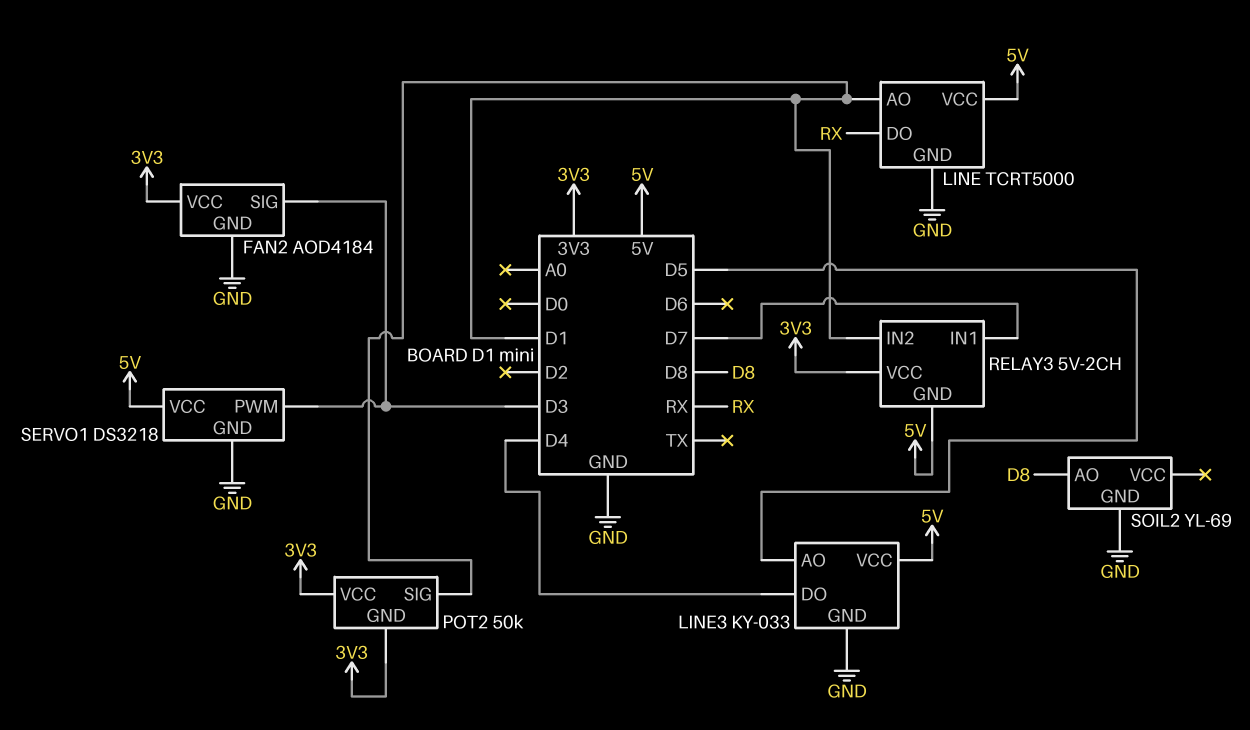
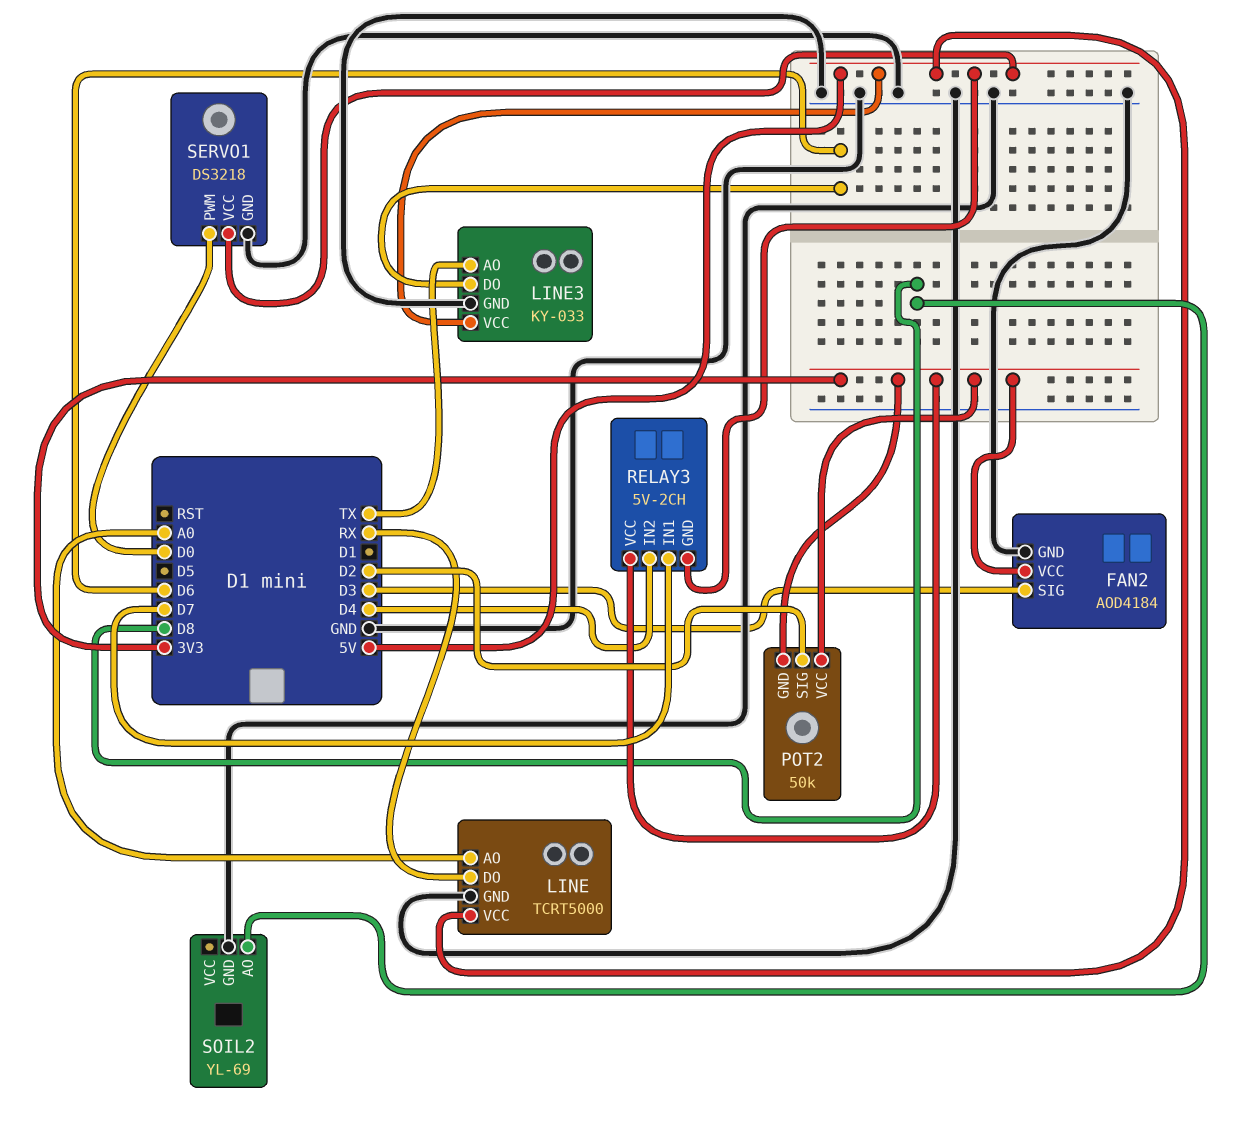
LINE pin AO: D1 -> A0
LINE3 pin AO: D5 -> TX
LINE3 pin DO: D4 -> D6
POT2 pin SIG: D1 -> D2
RELAY3 pin IN2: D1 -> D4
SERVO1 pin PWM: D3 -> D0

